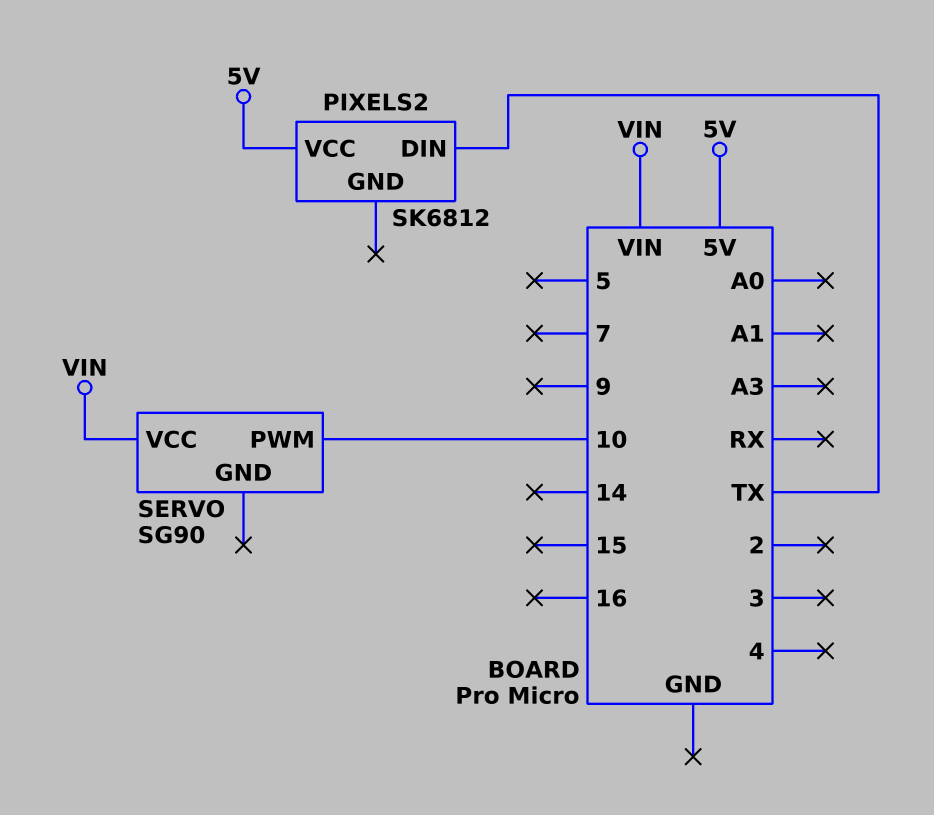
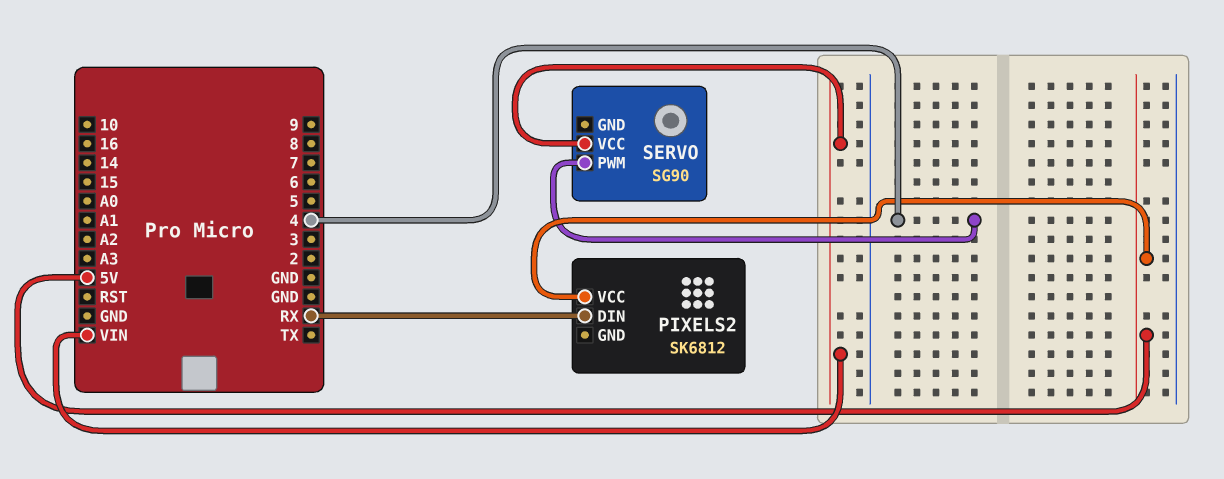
PIXELS2 pin DIN: TX -> RX
SERVO pin PWM: 10 -> 4

